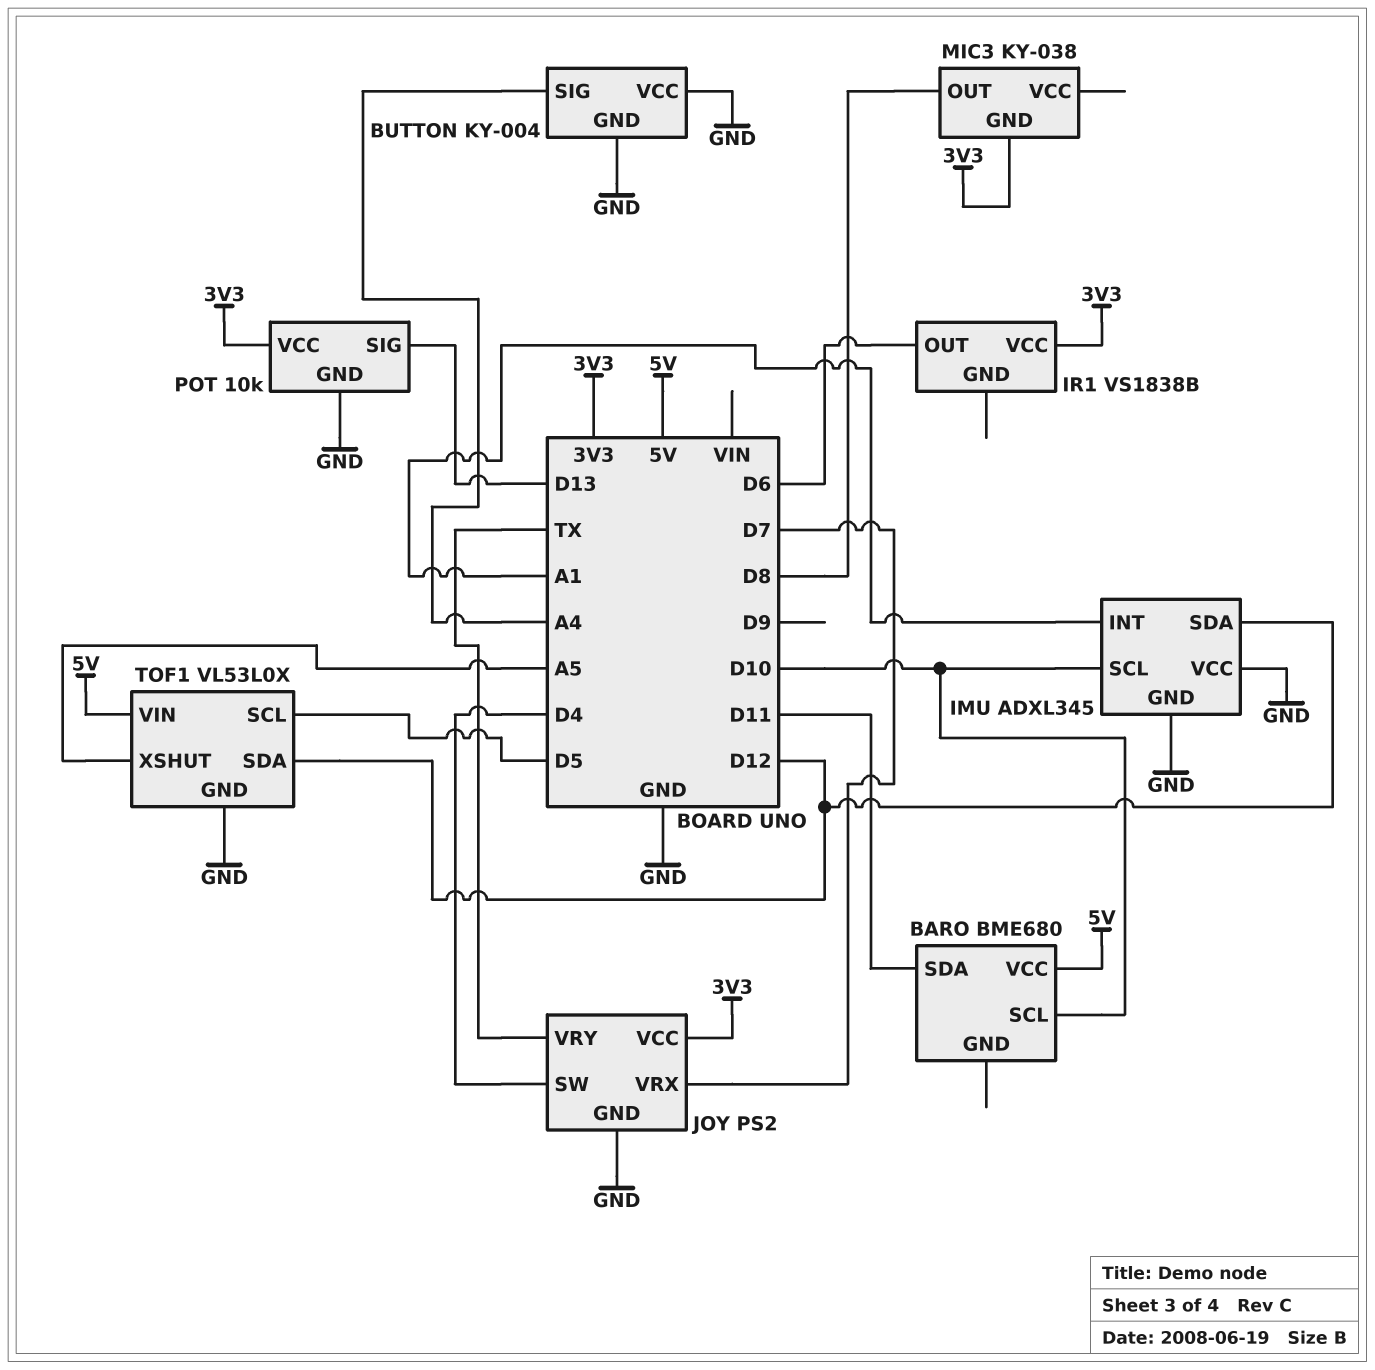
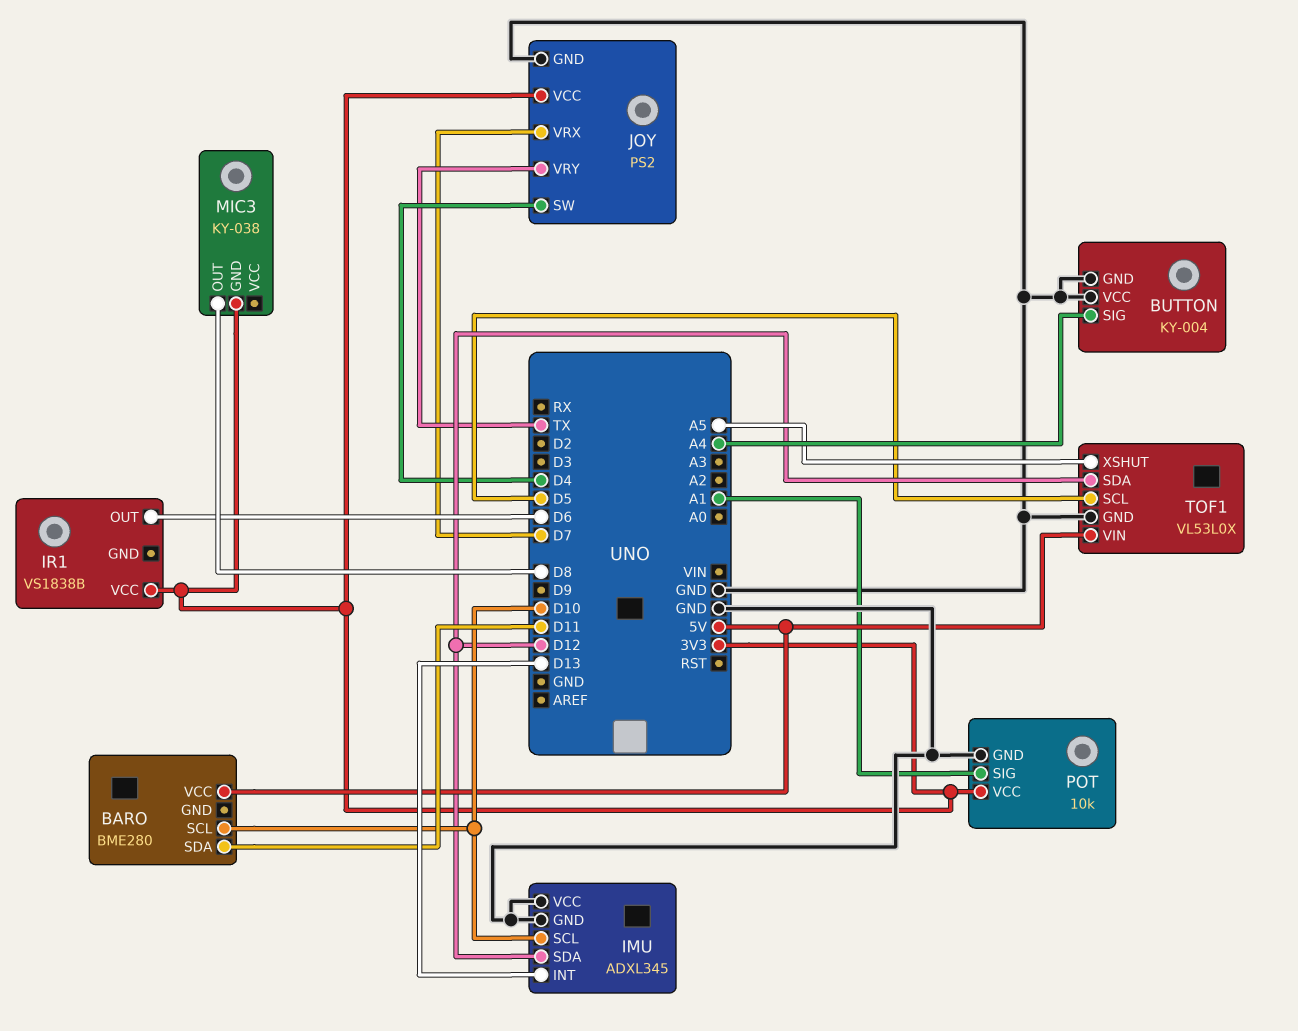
BARO: BME680 -> BME280
IMU pin INT: A1 -> D13
POT pin SIG: D13 -> A1

